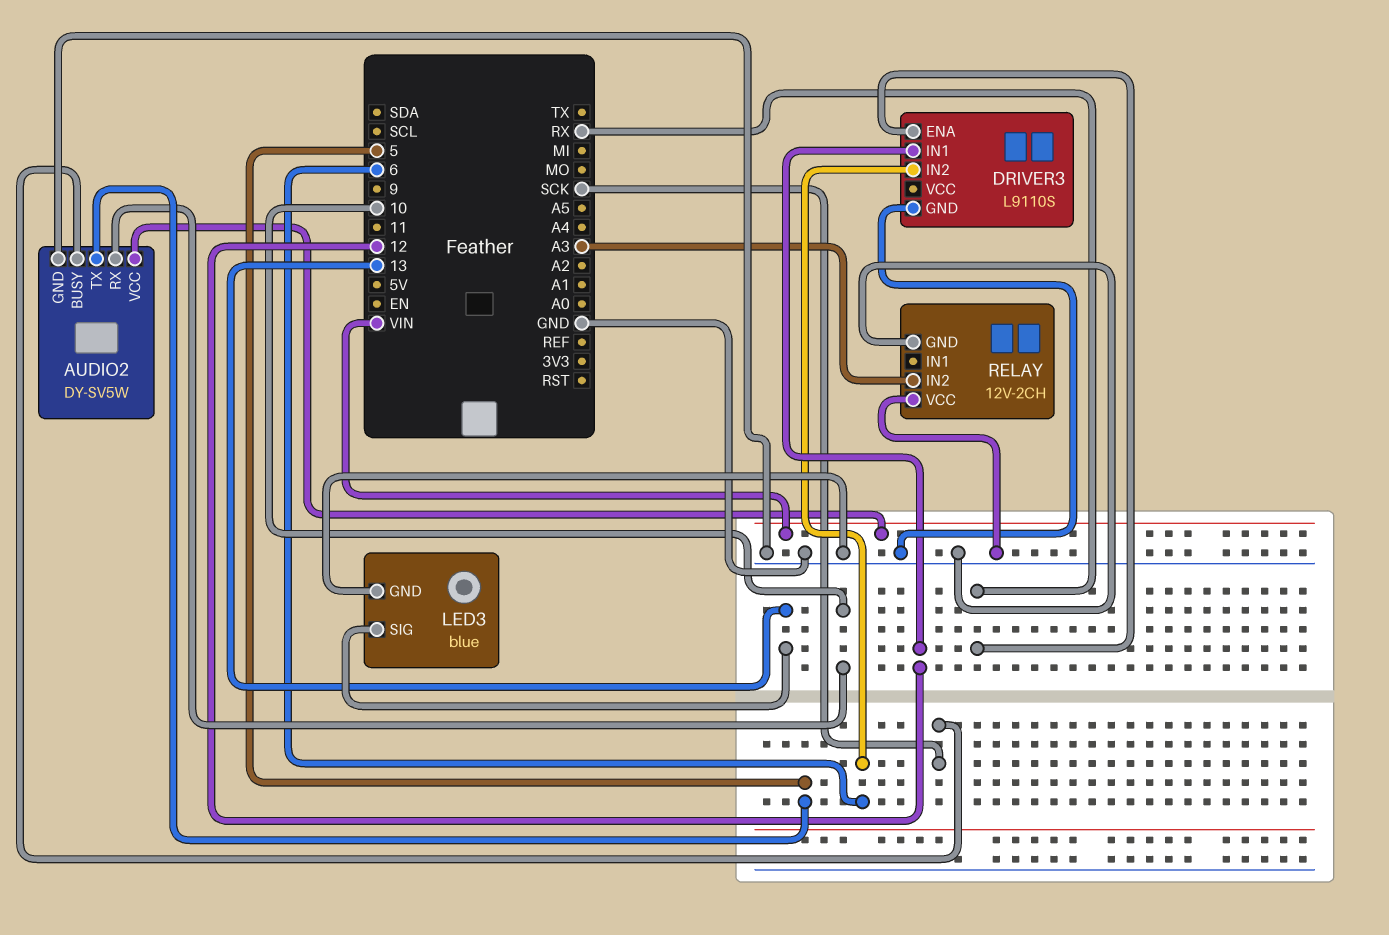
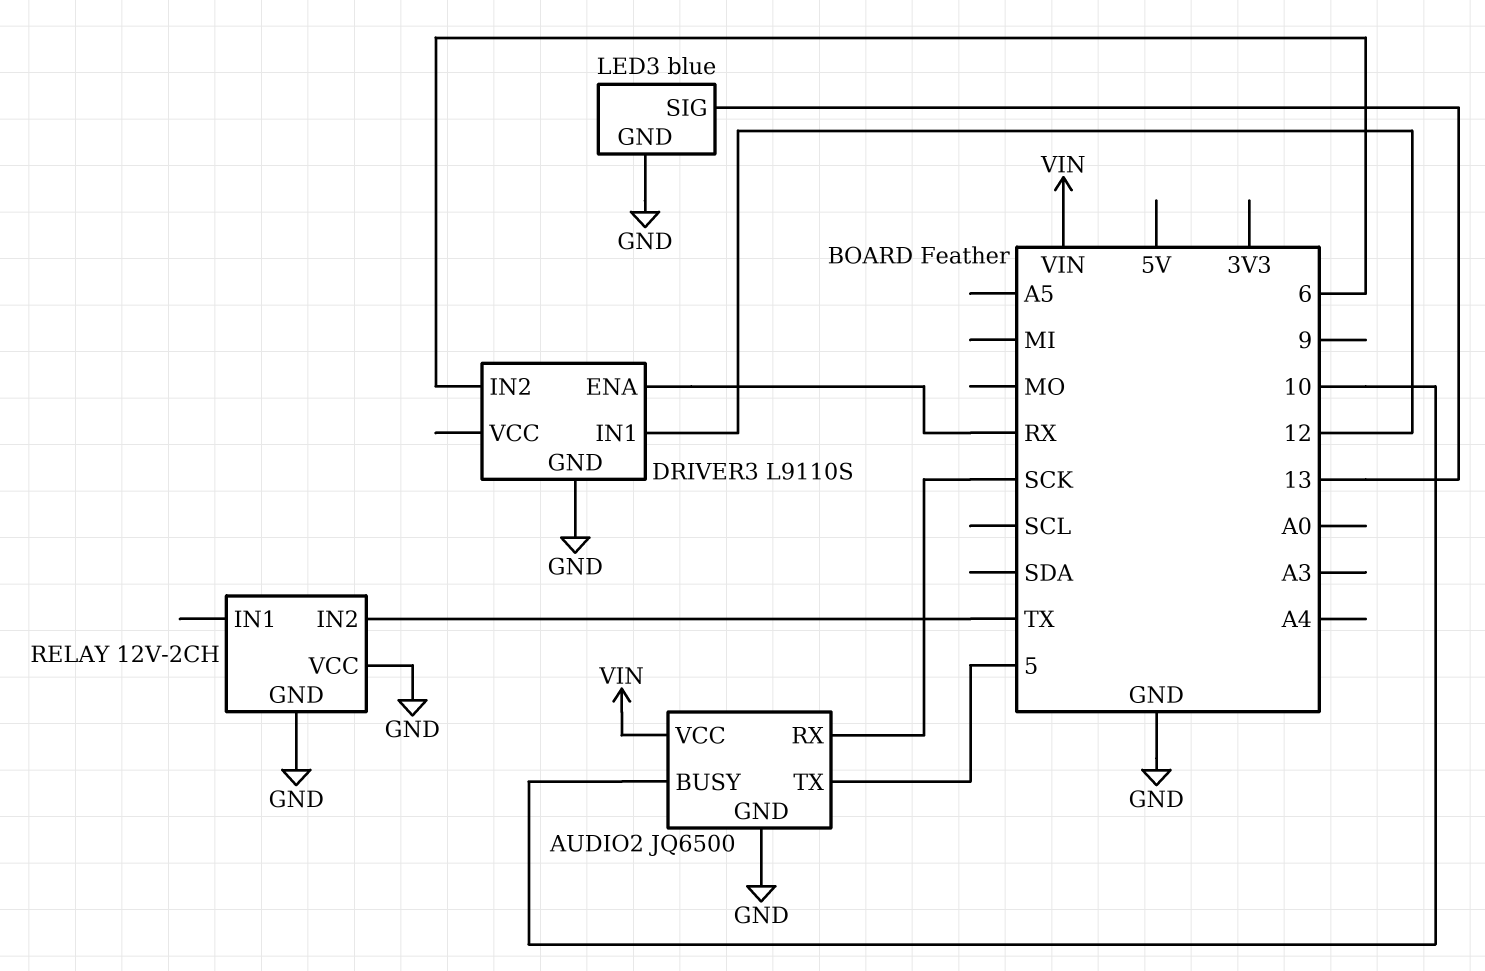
AUDIO2: DY-SV5W -> JQ6500
AUDIO2 pin BUSY: SCK -> 10
AUDIO2 pin RX: 10 -> SCK
RELAY pin IN2: A3 -> TX

